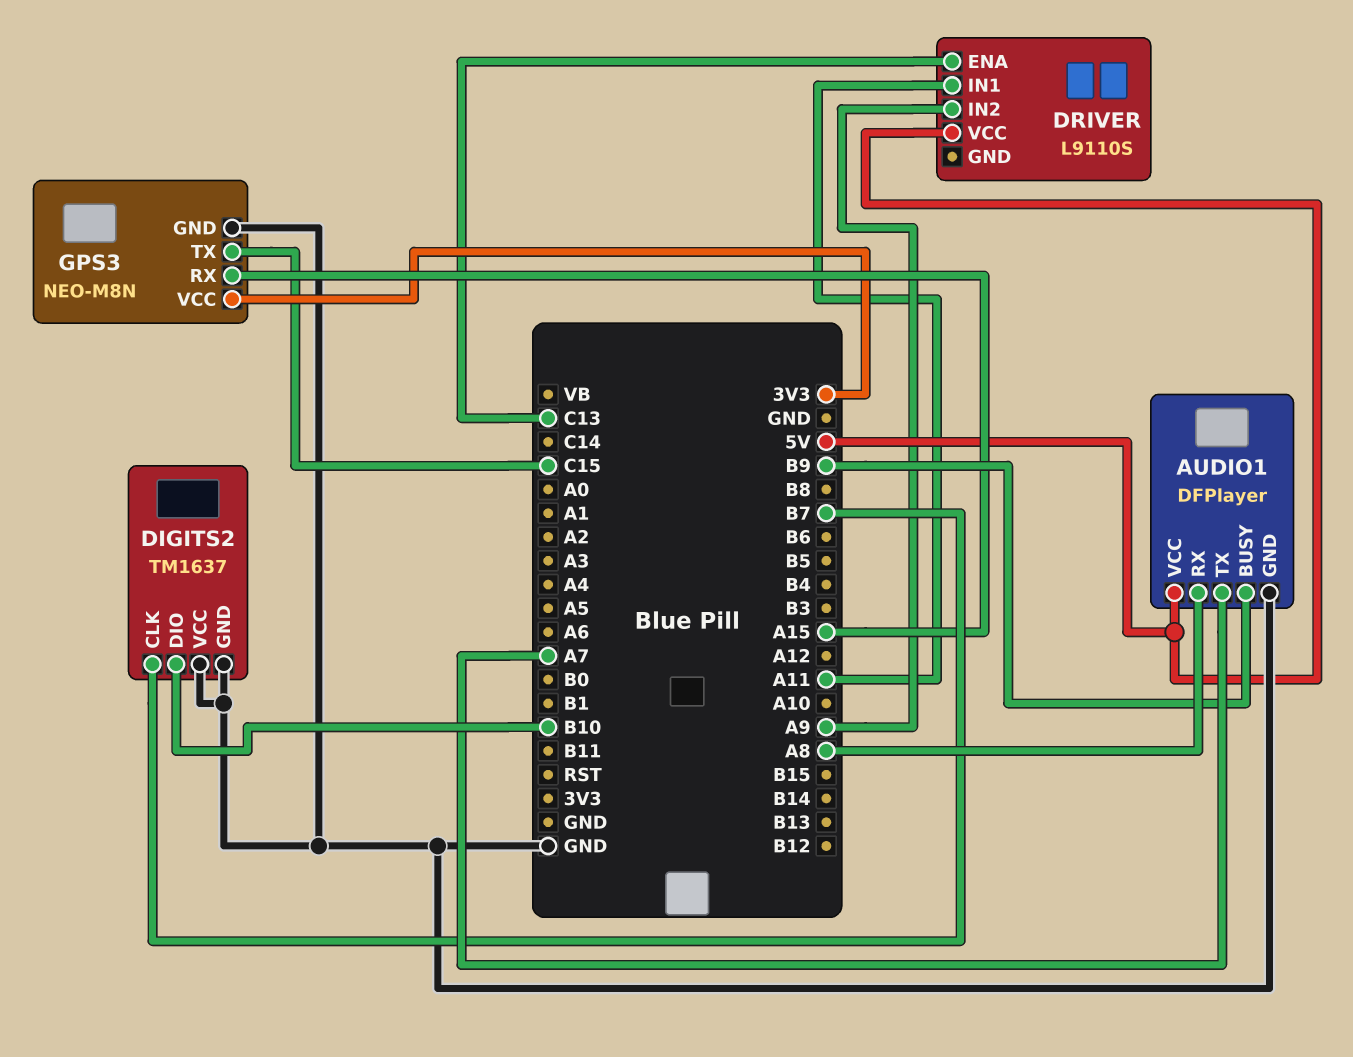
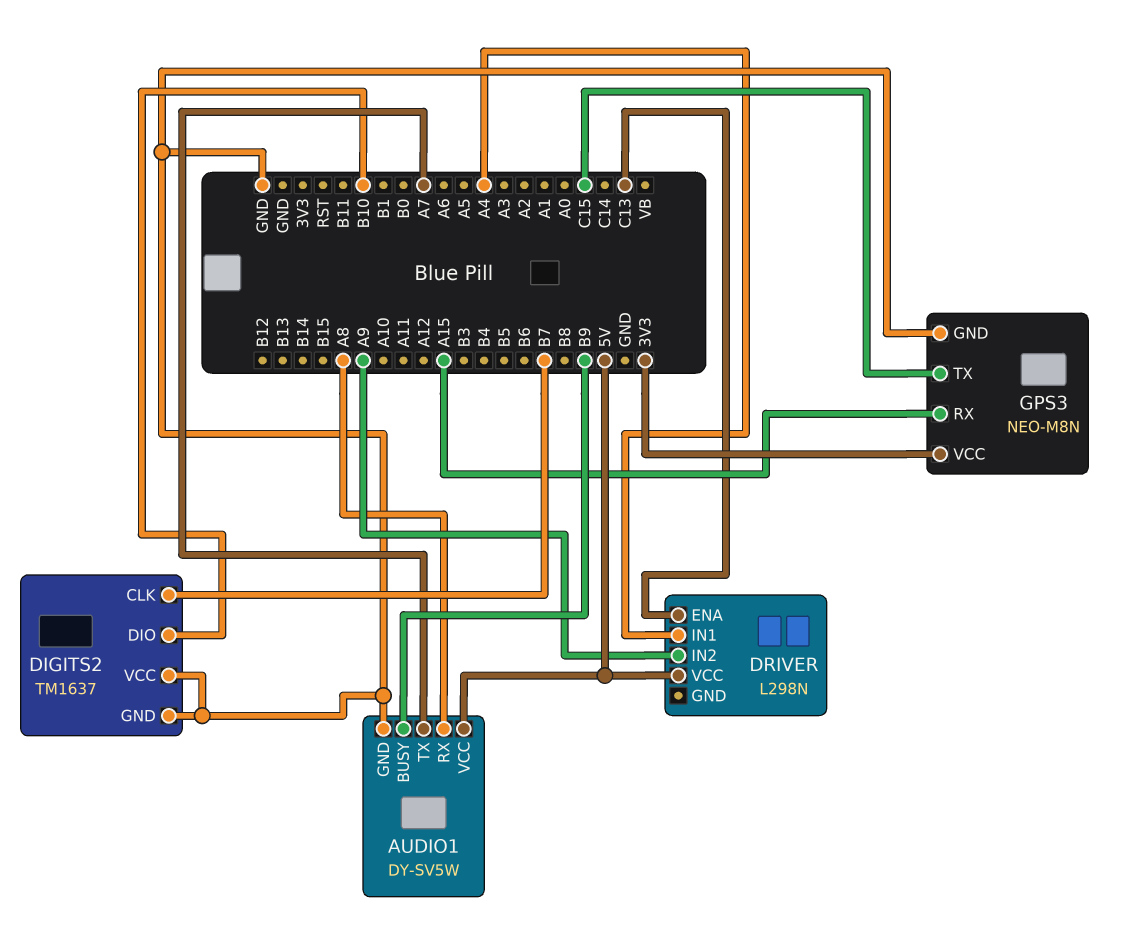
AUDIO1: DFPlayer -> DY-SV5W
DRIVER: L9110S -> L298N
DRIVER pin IN1: A11 -> A4

